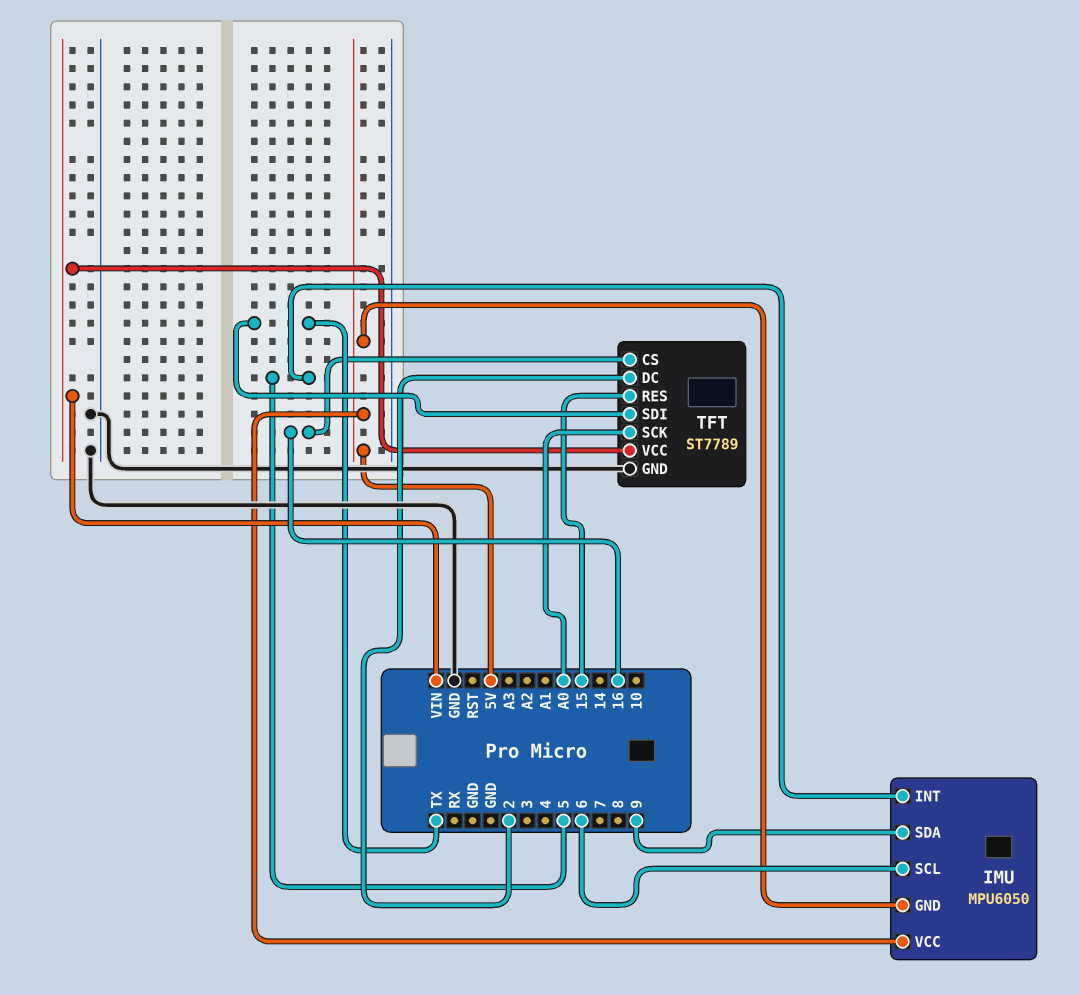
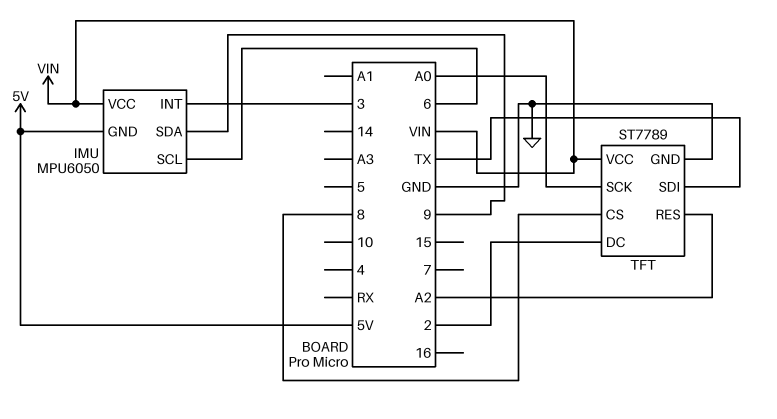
IMU pin INT: 5 -> 3
IMU pin VCC: 5V -> VIN
TFT pin CS: 16 -> 8
TFT pin RES: 15 -> A2

